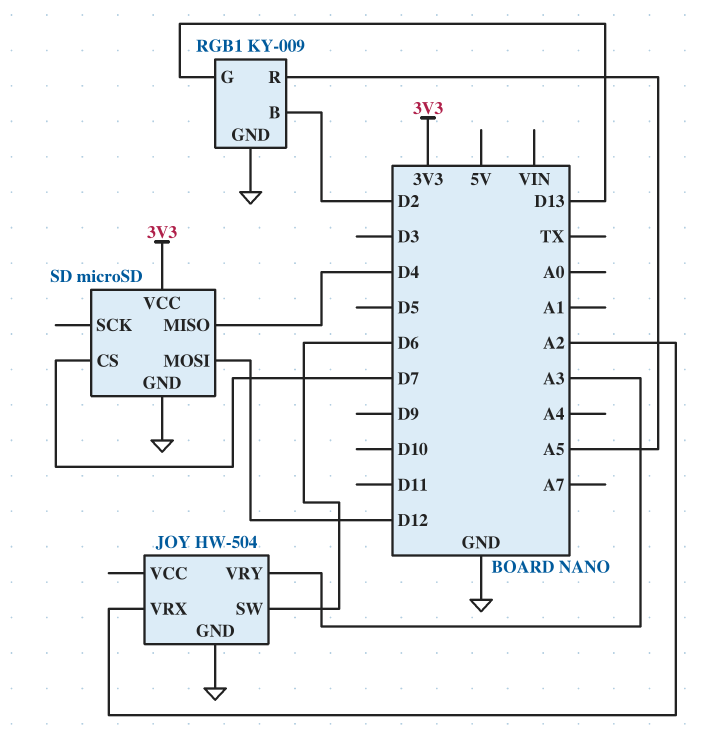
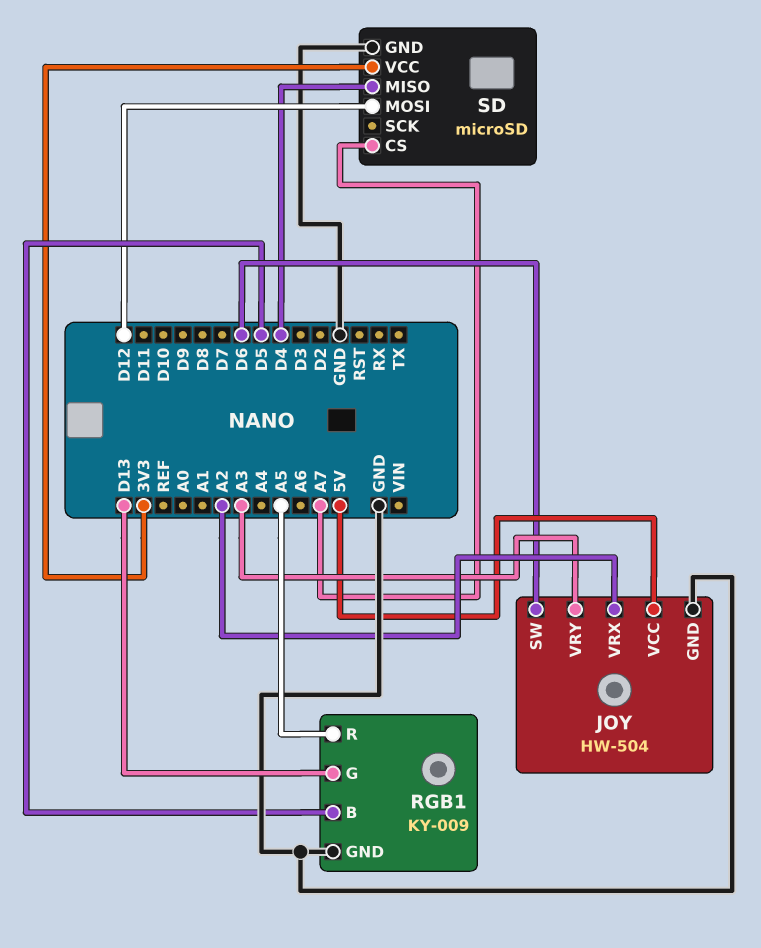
JOY pin VCC: none -> 5V
RGB1 pin B: D2 -> D5
SD pin CS: D7 -> A7

